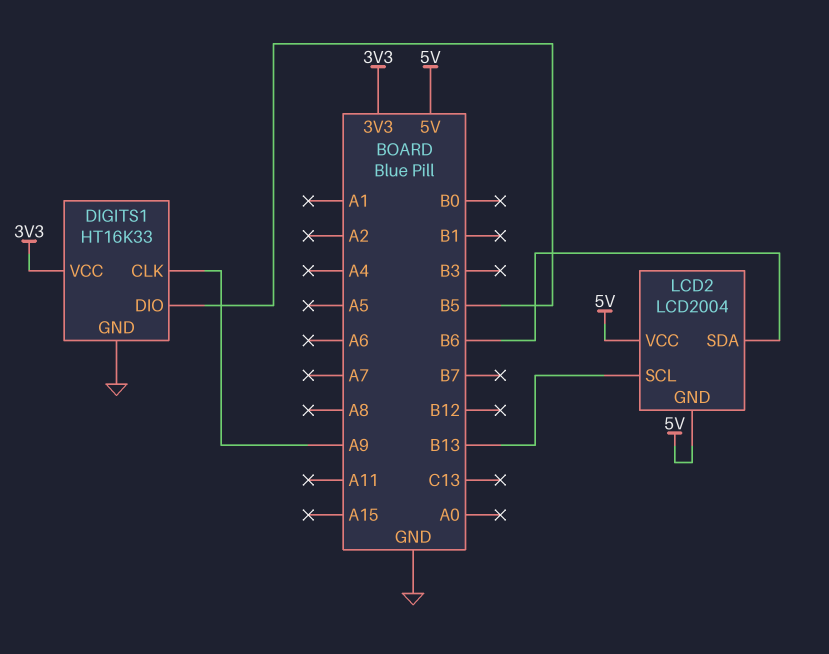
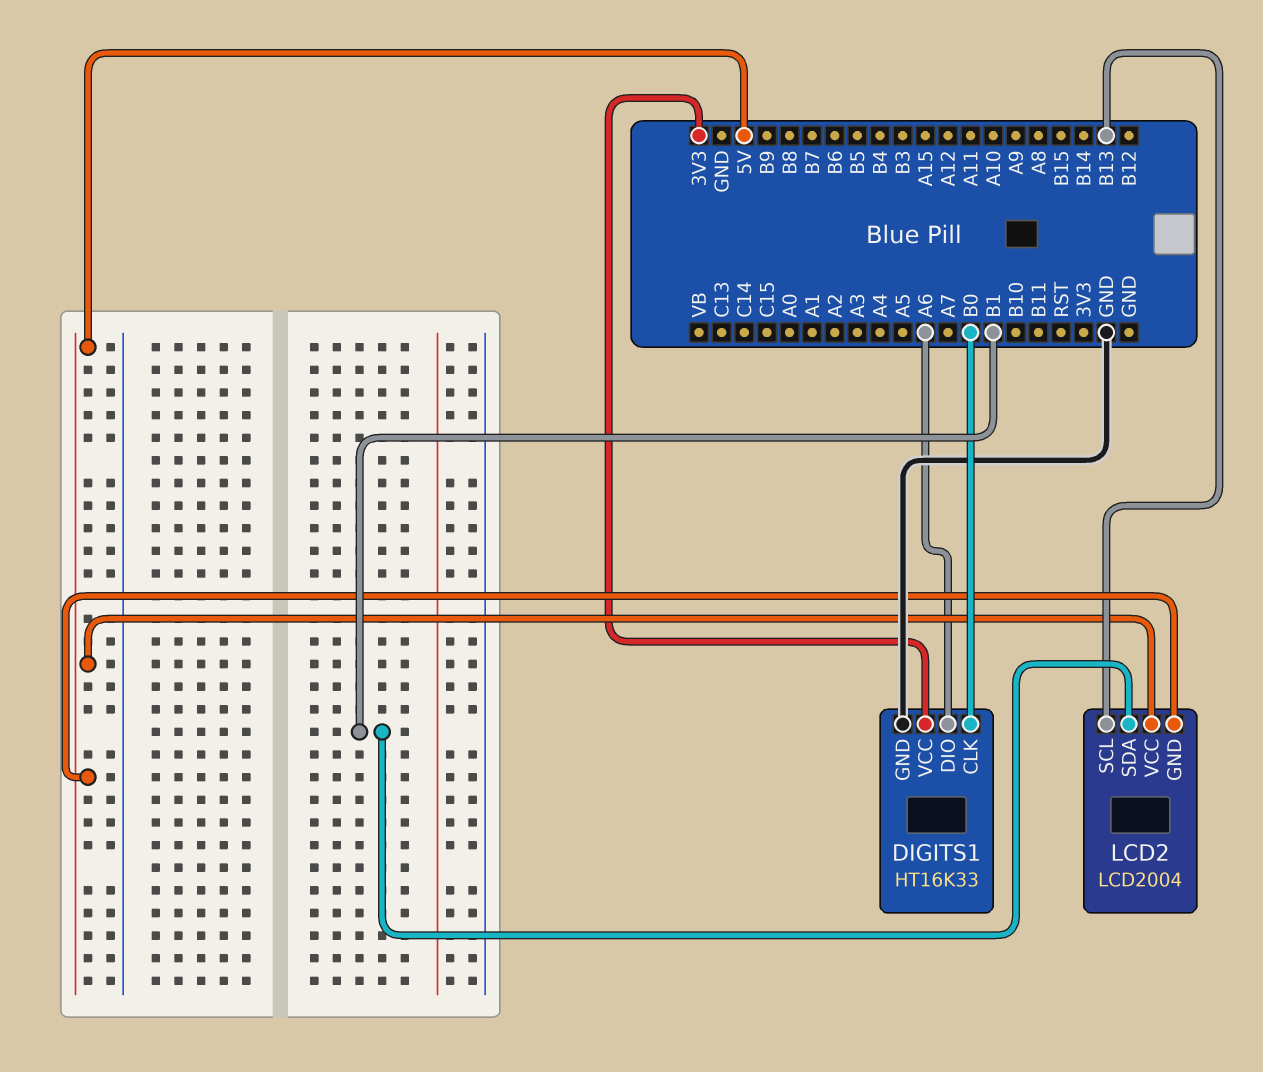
DIGITS1 pin CLK: A9 -> B0
DIGITS1 pin DIO: B5 -> A6
LCD2 pin SDA: B6 -> B1

